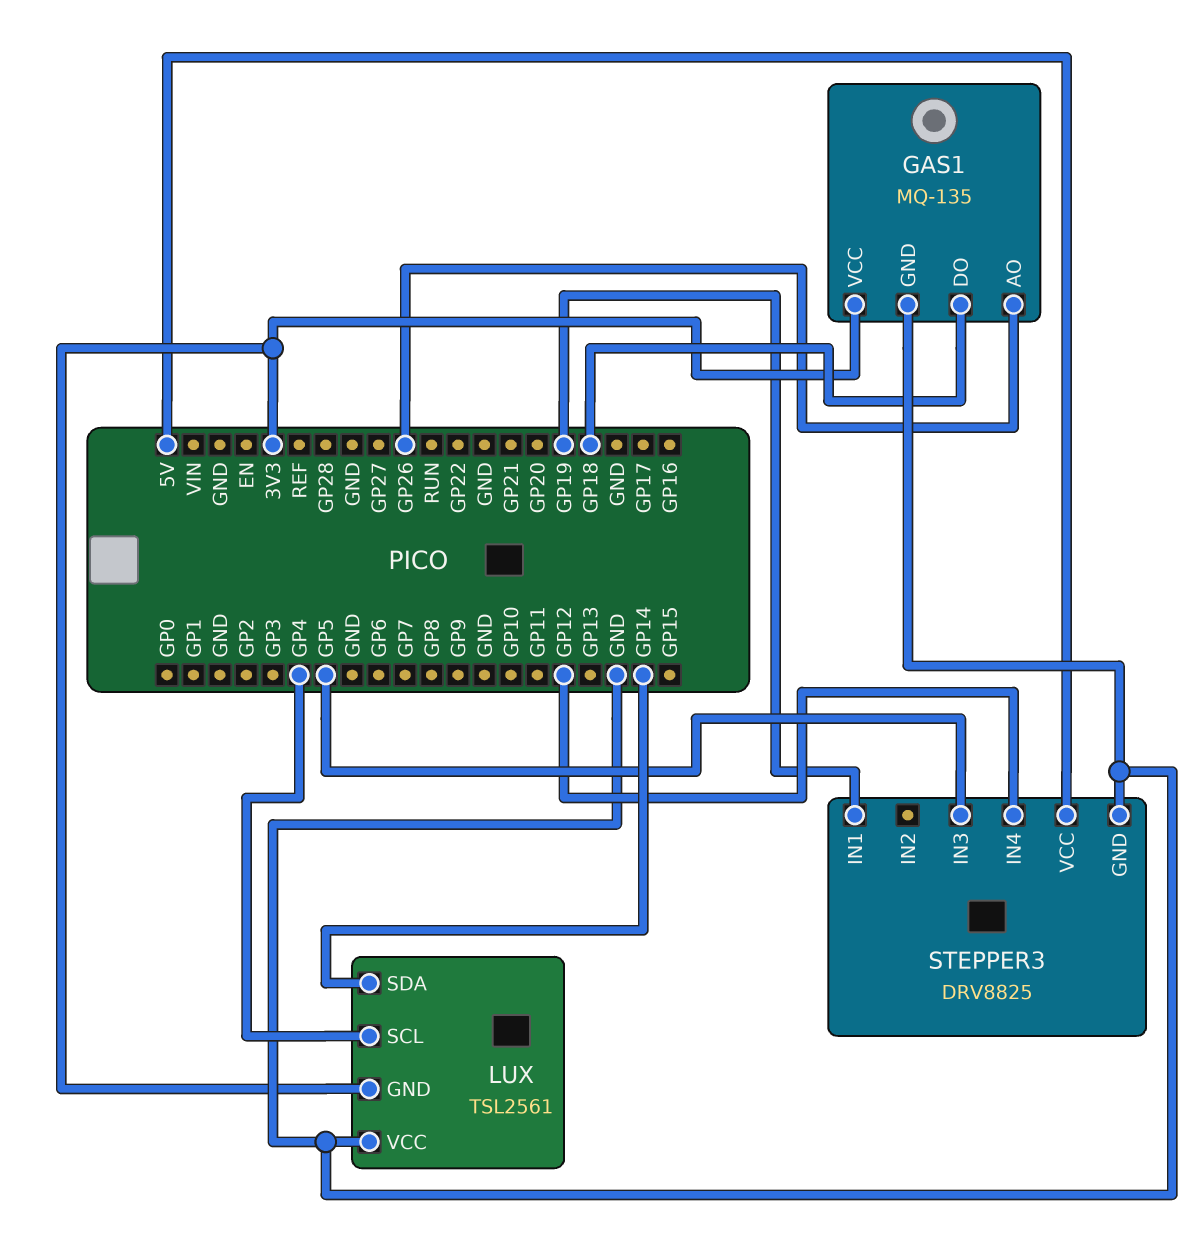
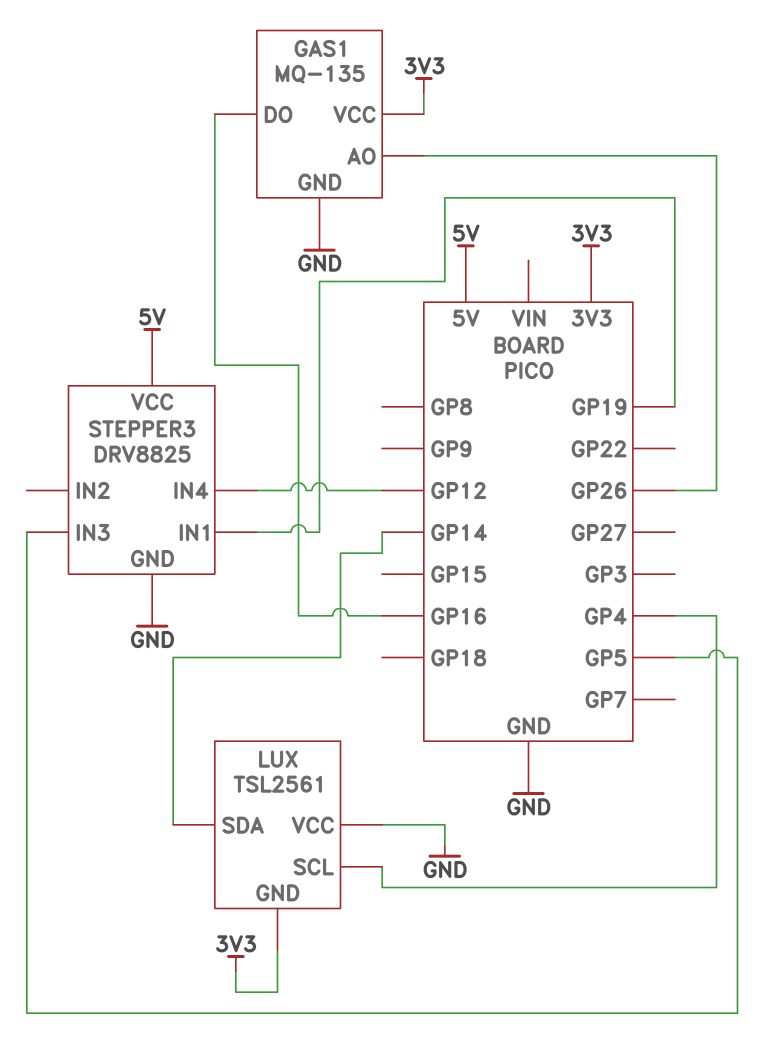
GAS1 pin DO: GP18 -> GP16

